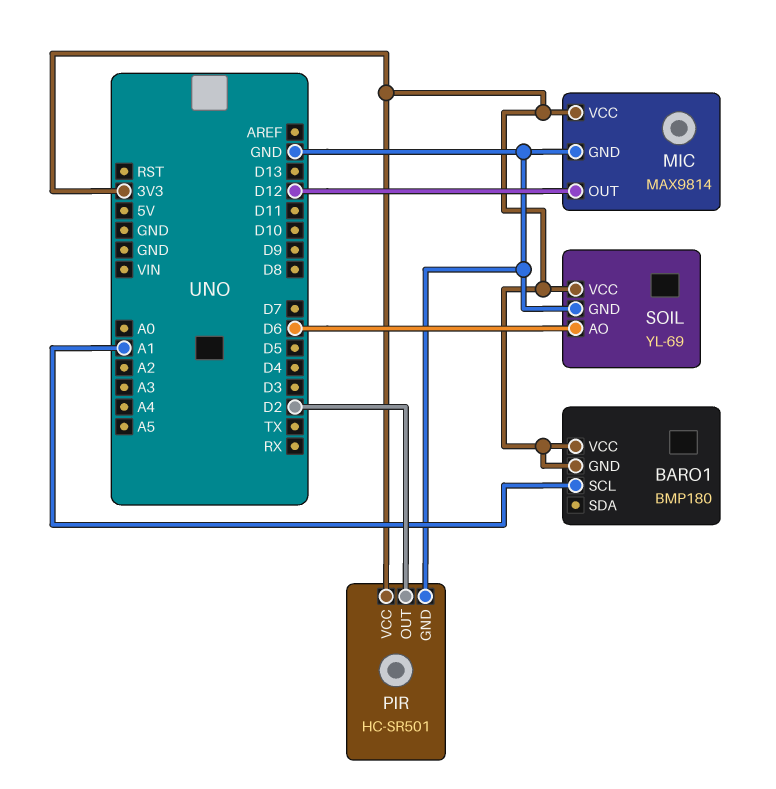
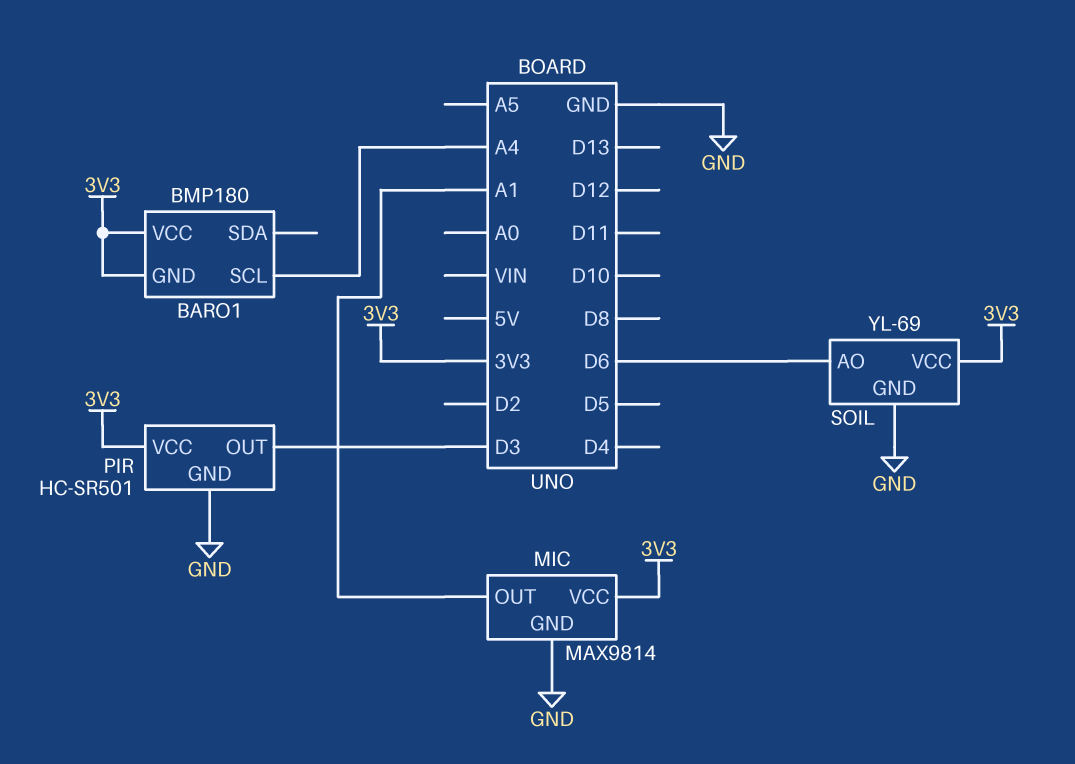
BARO1 pin SCL: A1 -> A4
MIC pin OUT: D12 -> A1
PIR pin OUT: D2 -> D3

